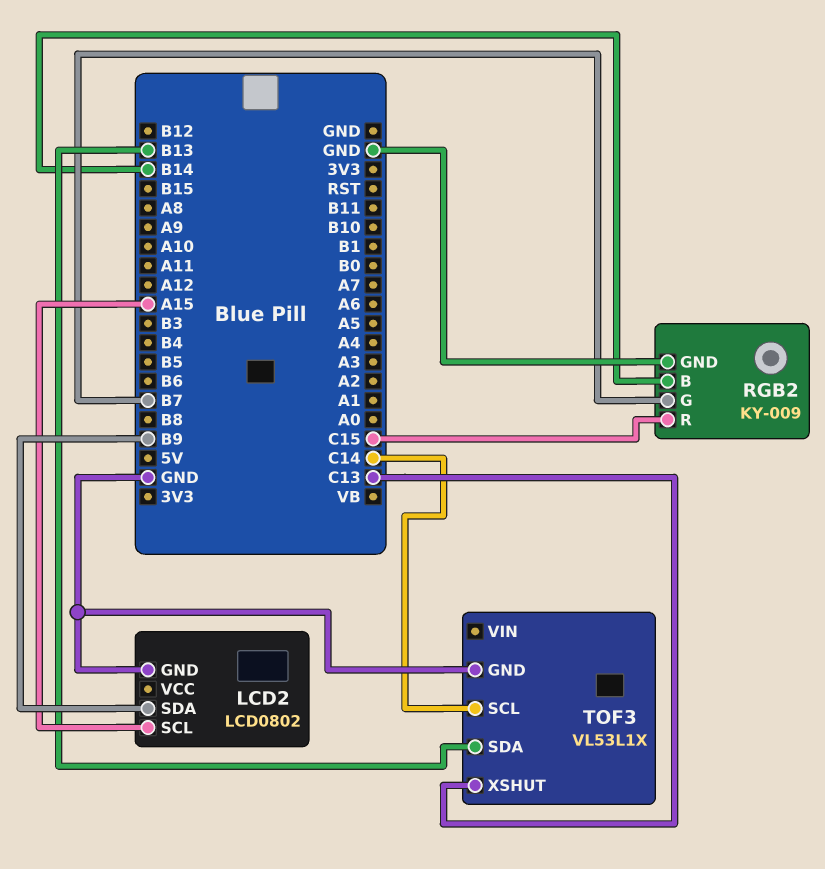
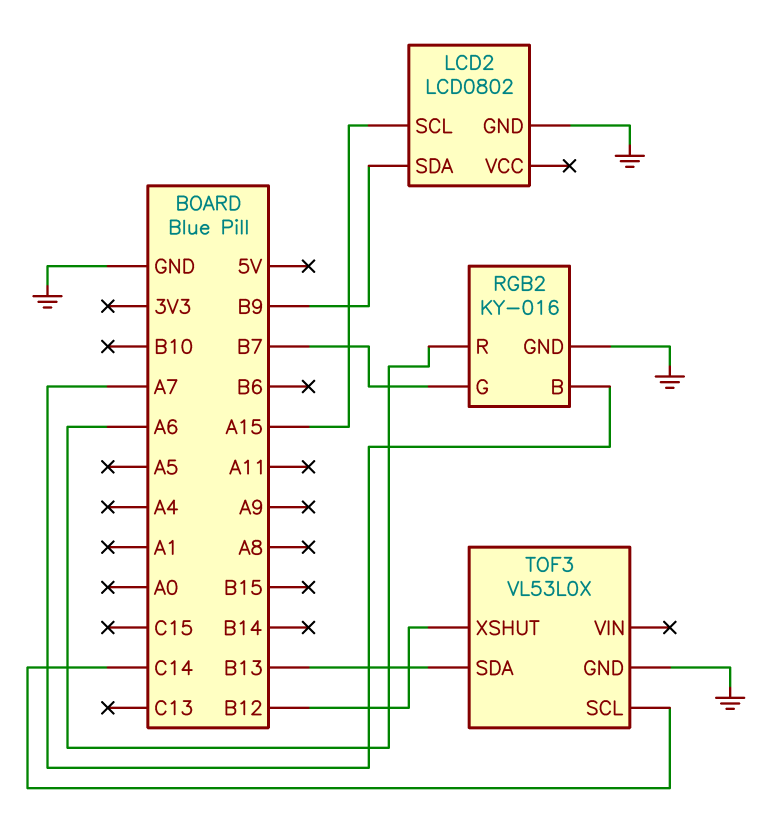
RGB2: KY-009 -> KY-016
RGB2 pin B: B14 -> A7
RGB2 pin R: C15 -> A6
TOF3: VL53L1X -> VL53L0X
TOF3 pin XSHUT: C13 -> B12

